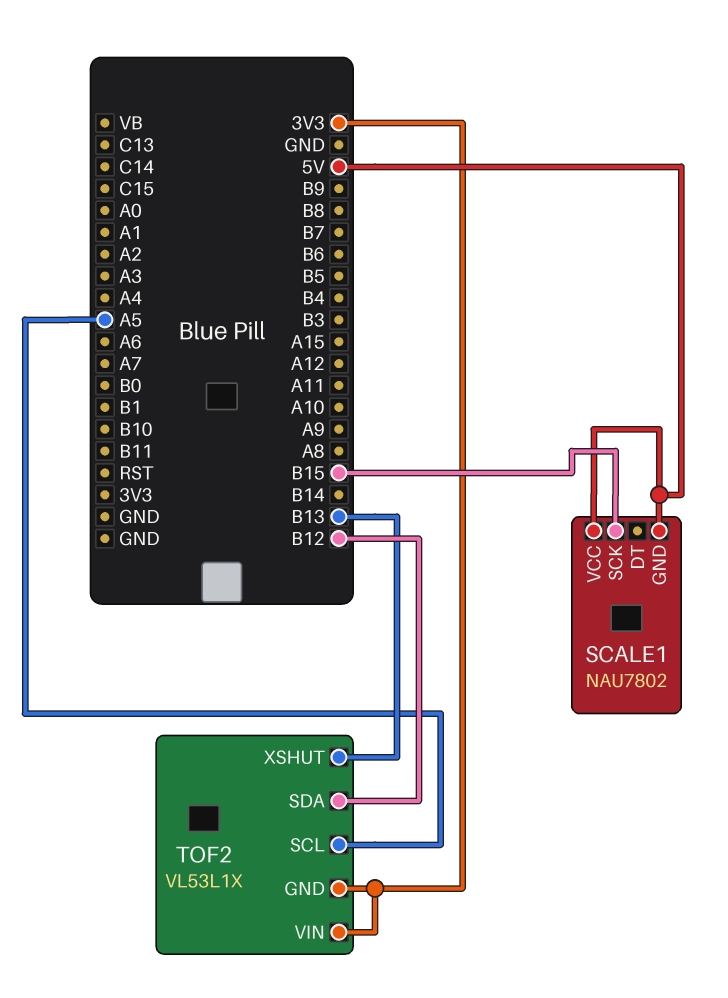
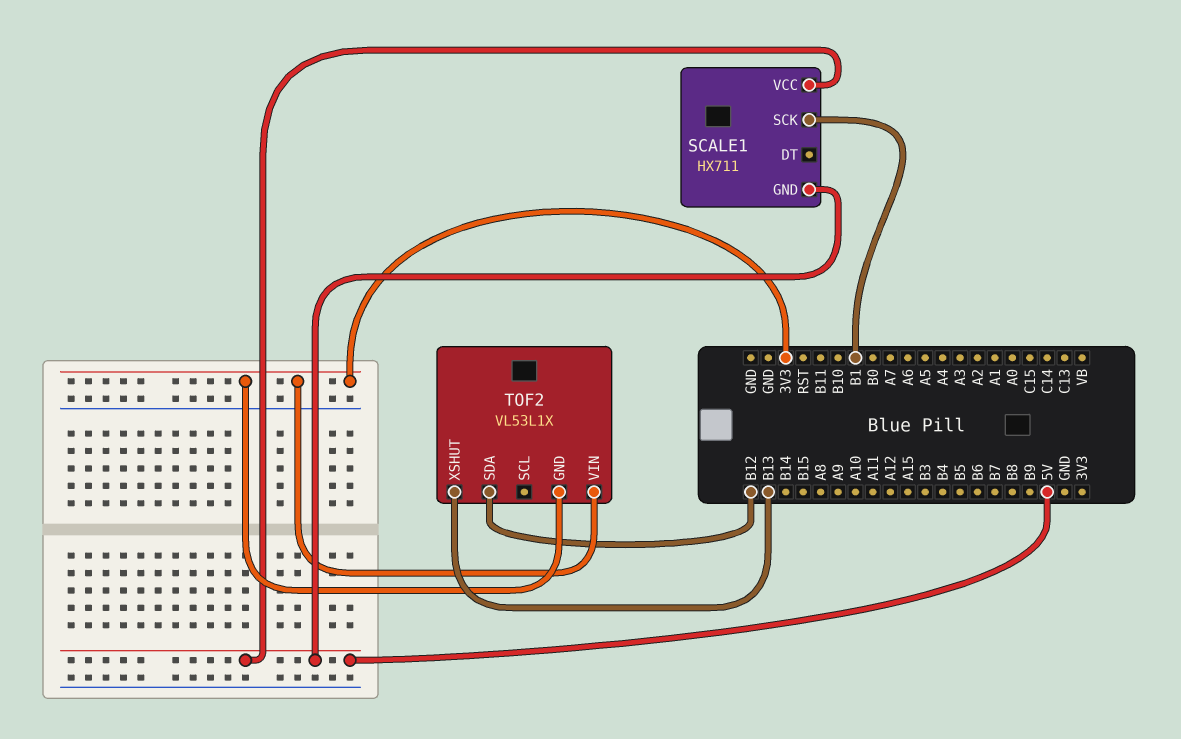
SCALE1: NAU7802 -> HX711
SCALE1 pin SCK: B15 -> B1
TOF2 pin SCL: A5 -> none

